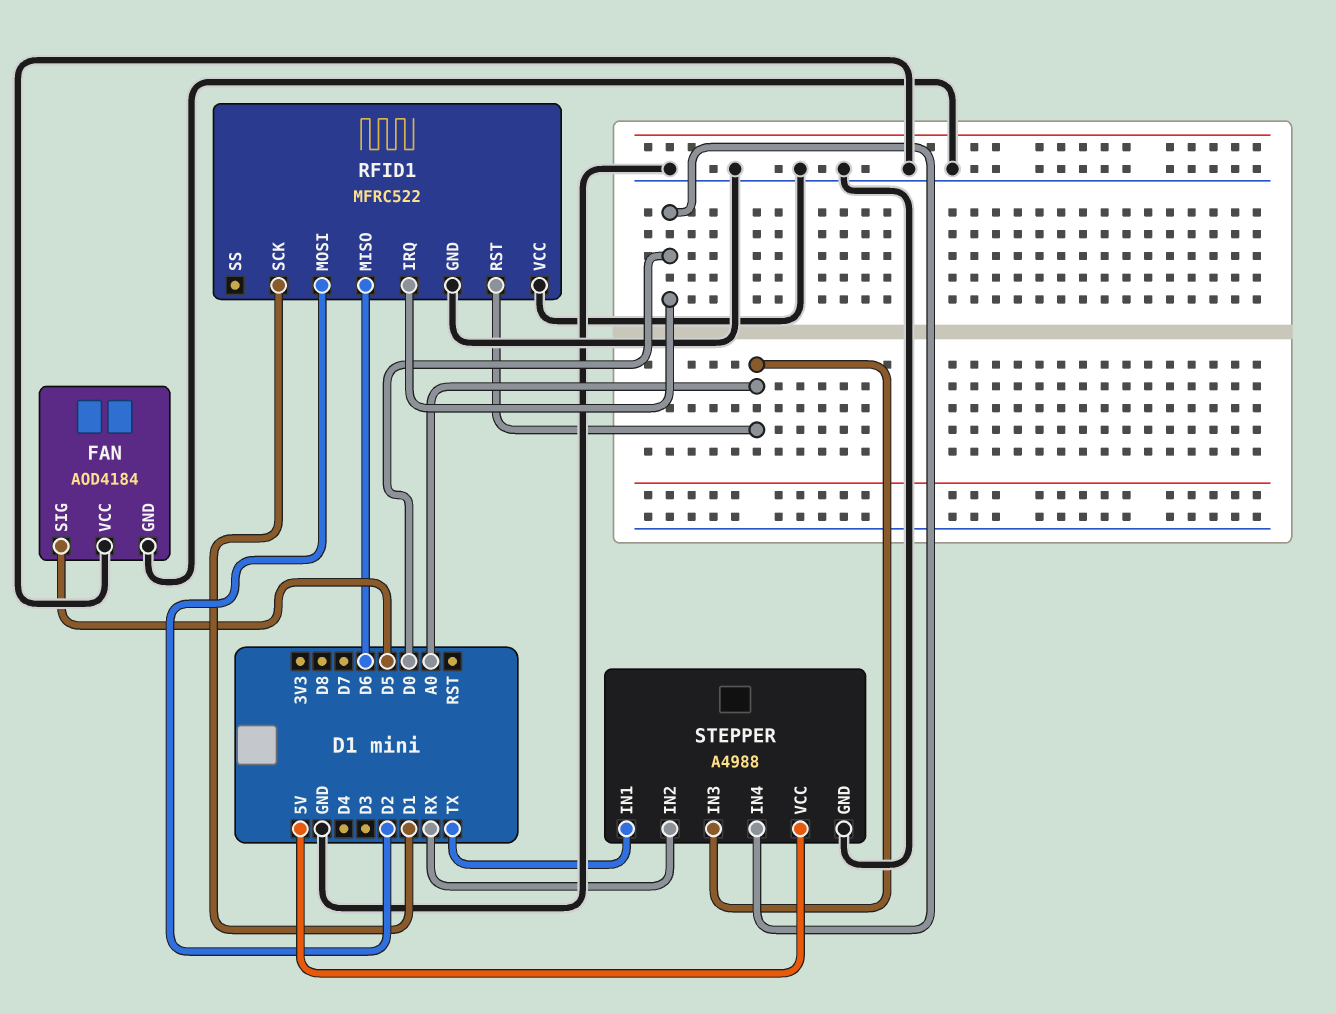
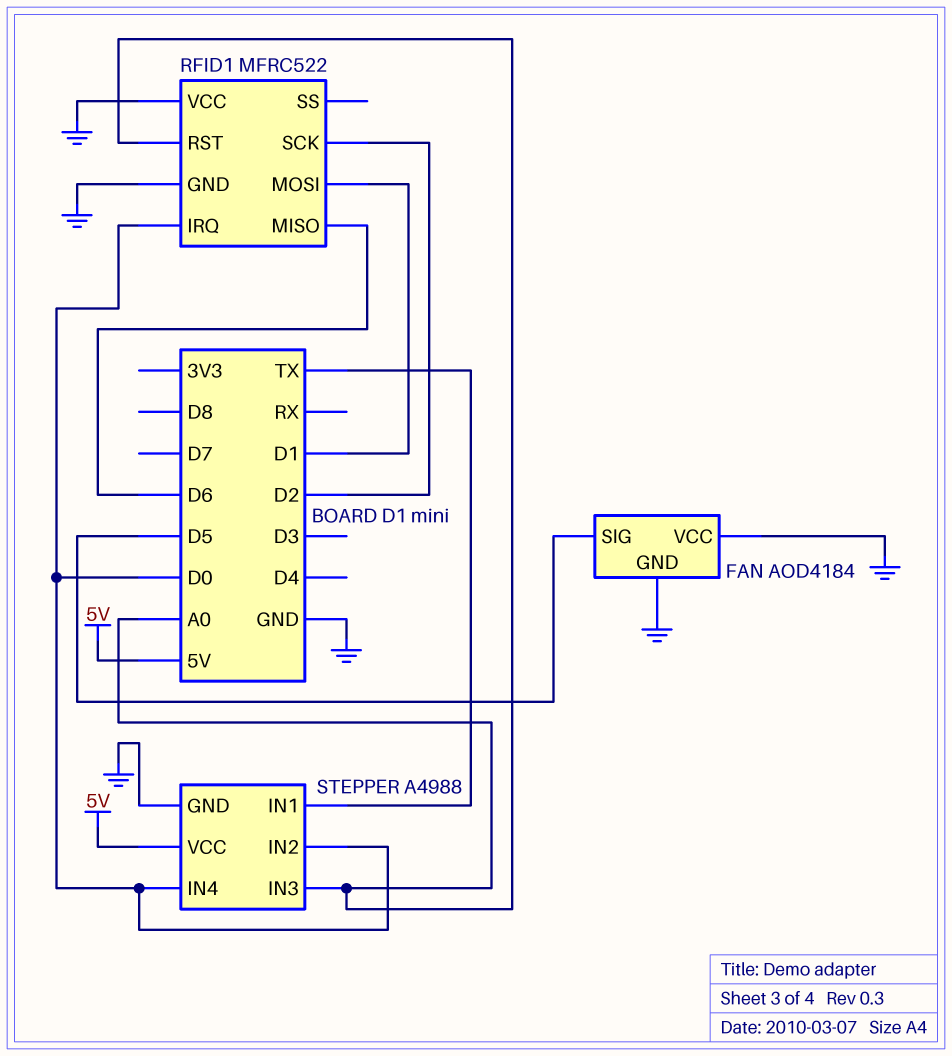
RFID1 pin MOSI: D2 -> D1
RFID1 pin SCK: D1 -> D2
STEPPER pin IN2: RX -> D0

